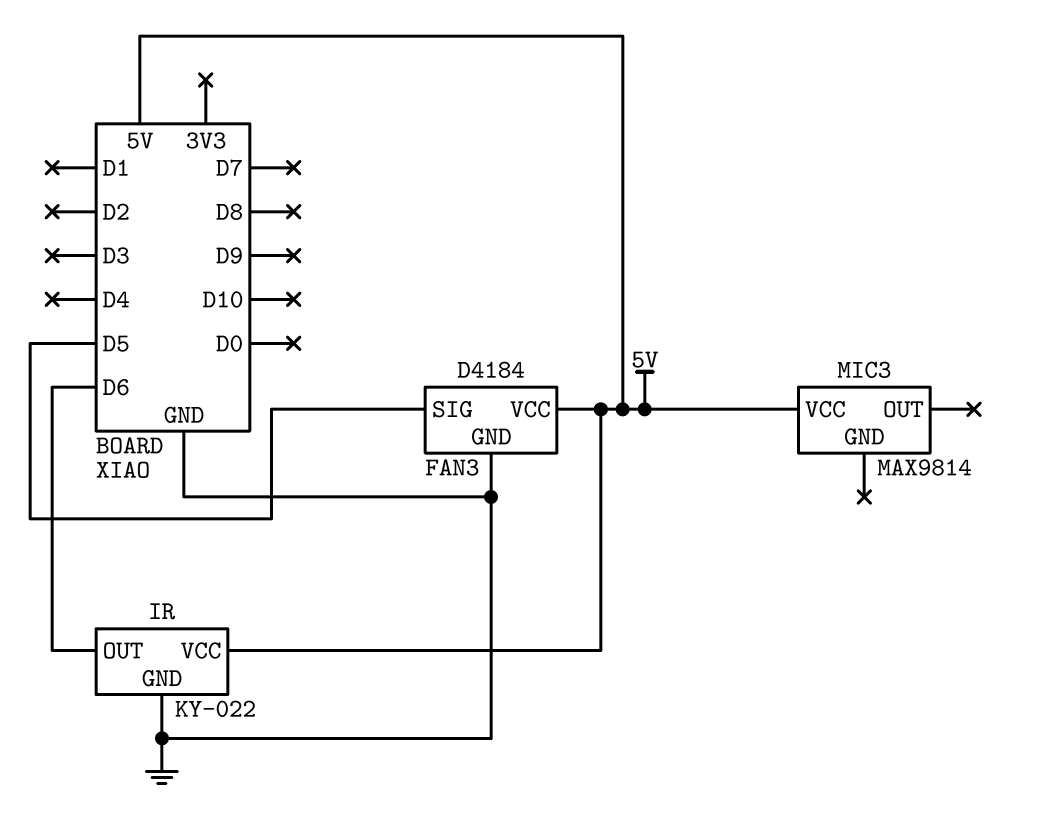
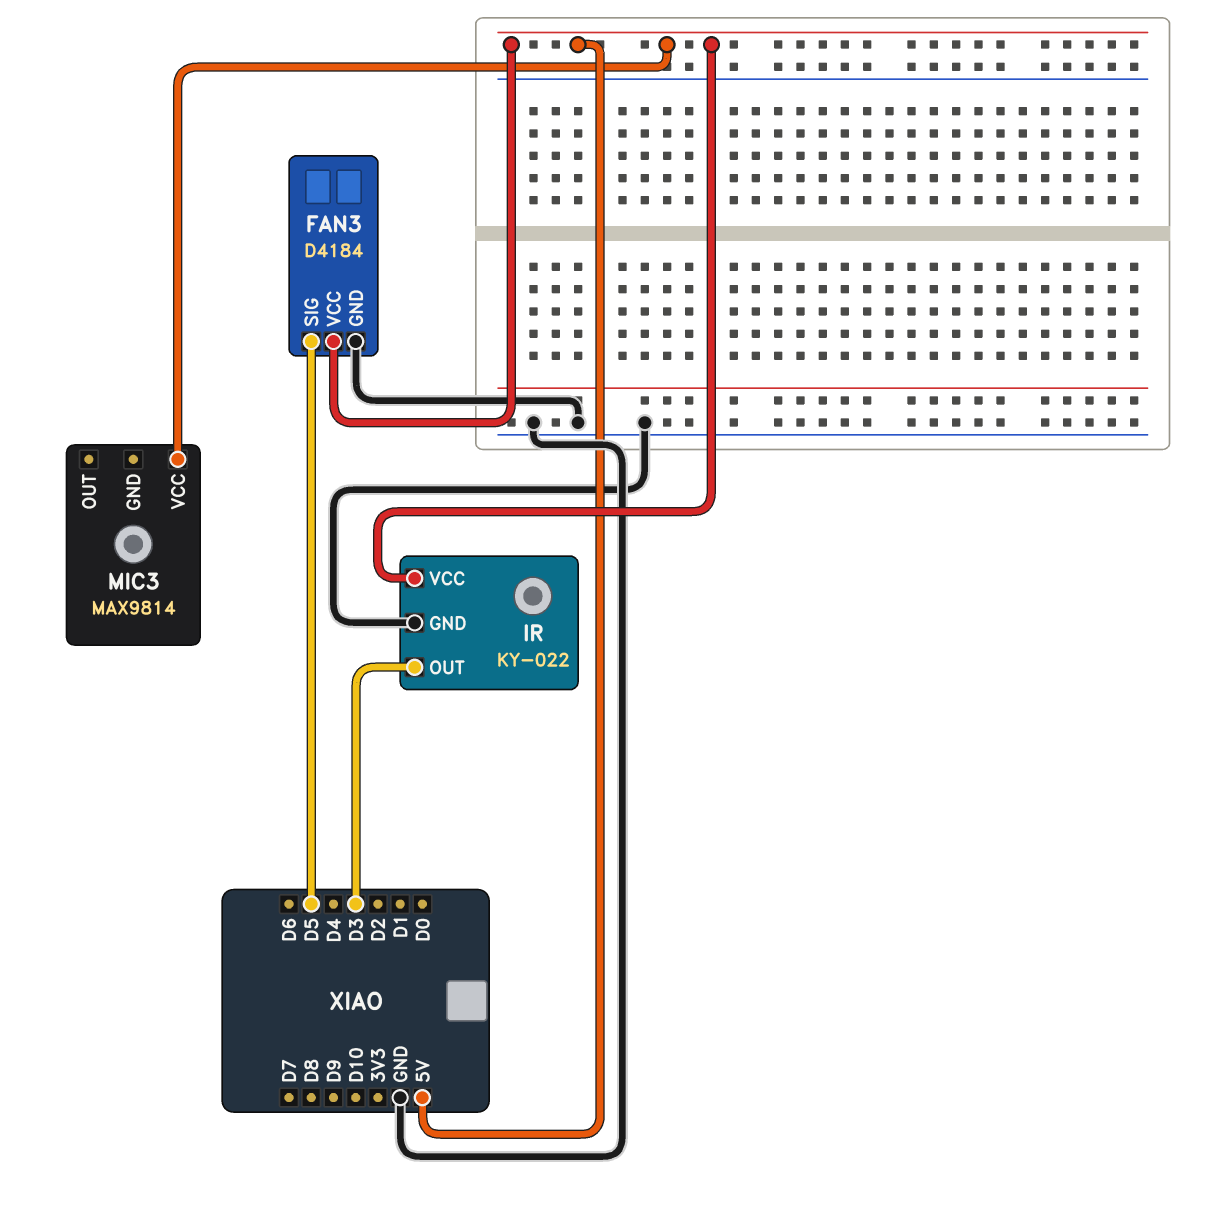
IR pin OUT: D6 -> D3

